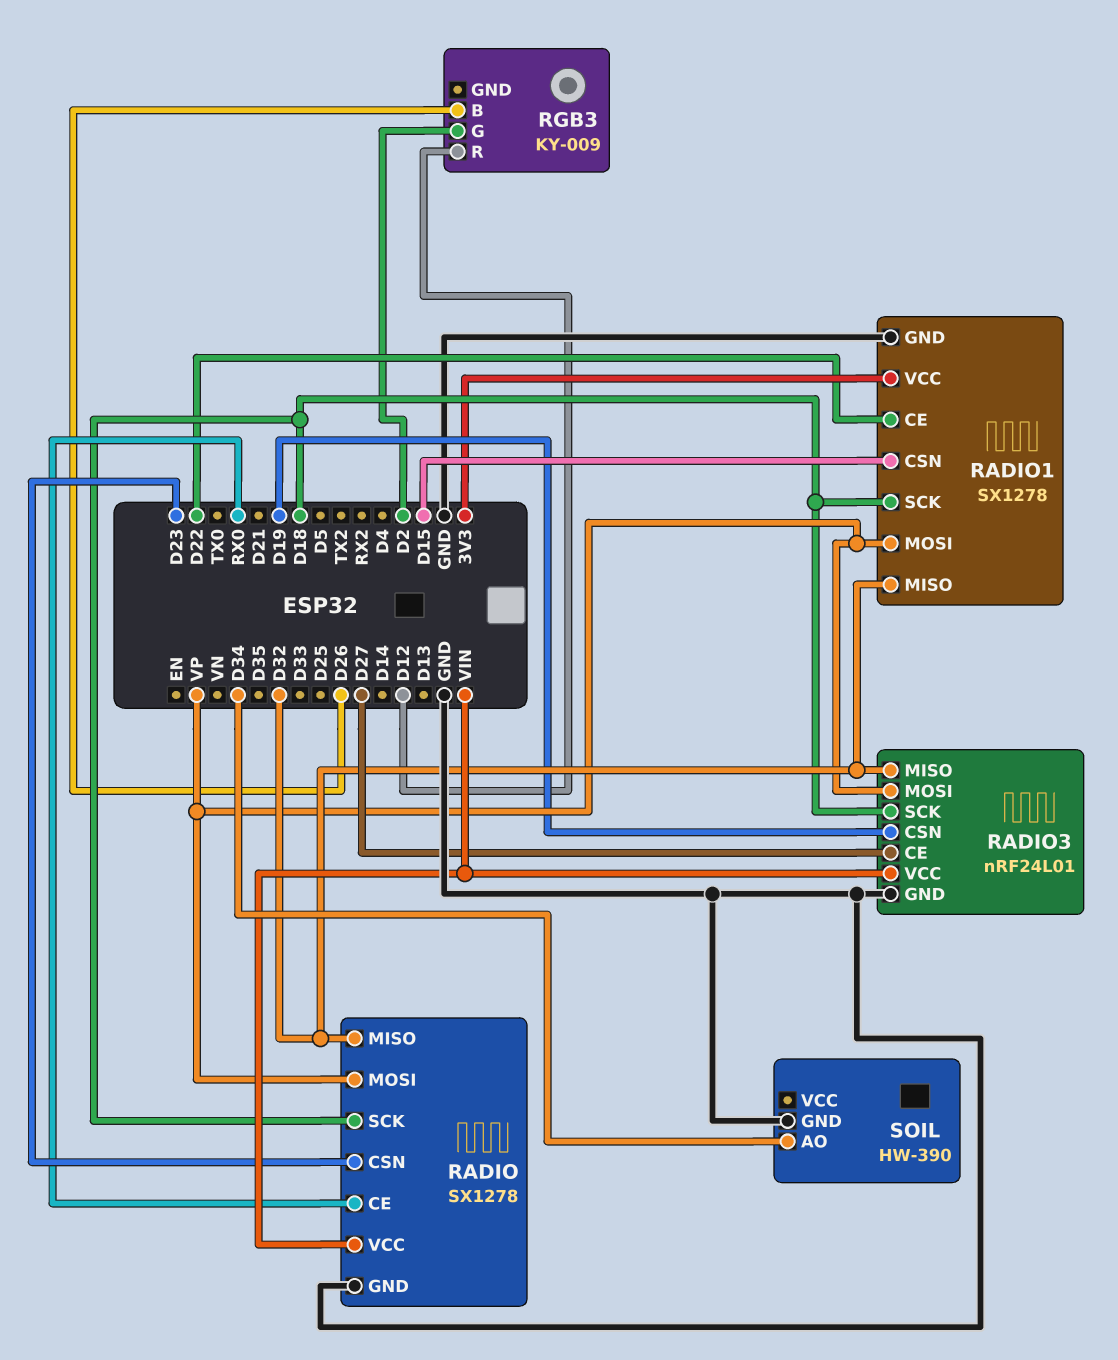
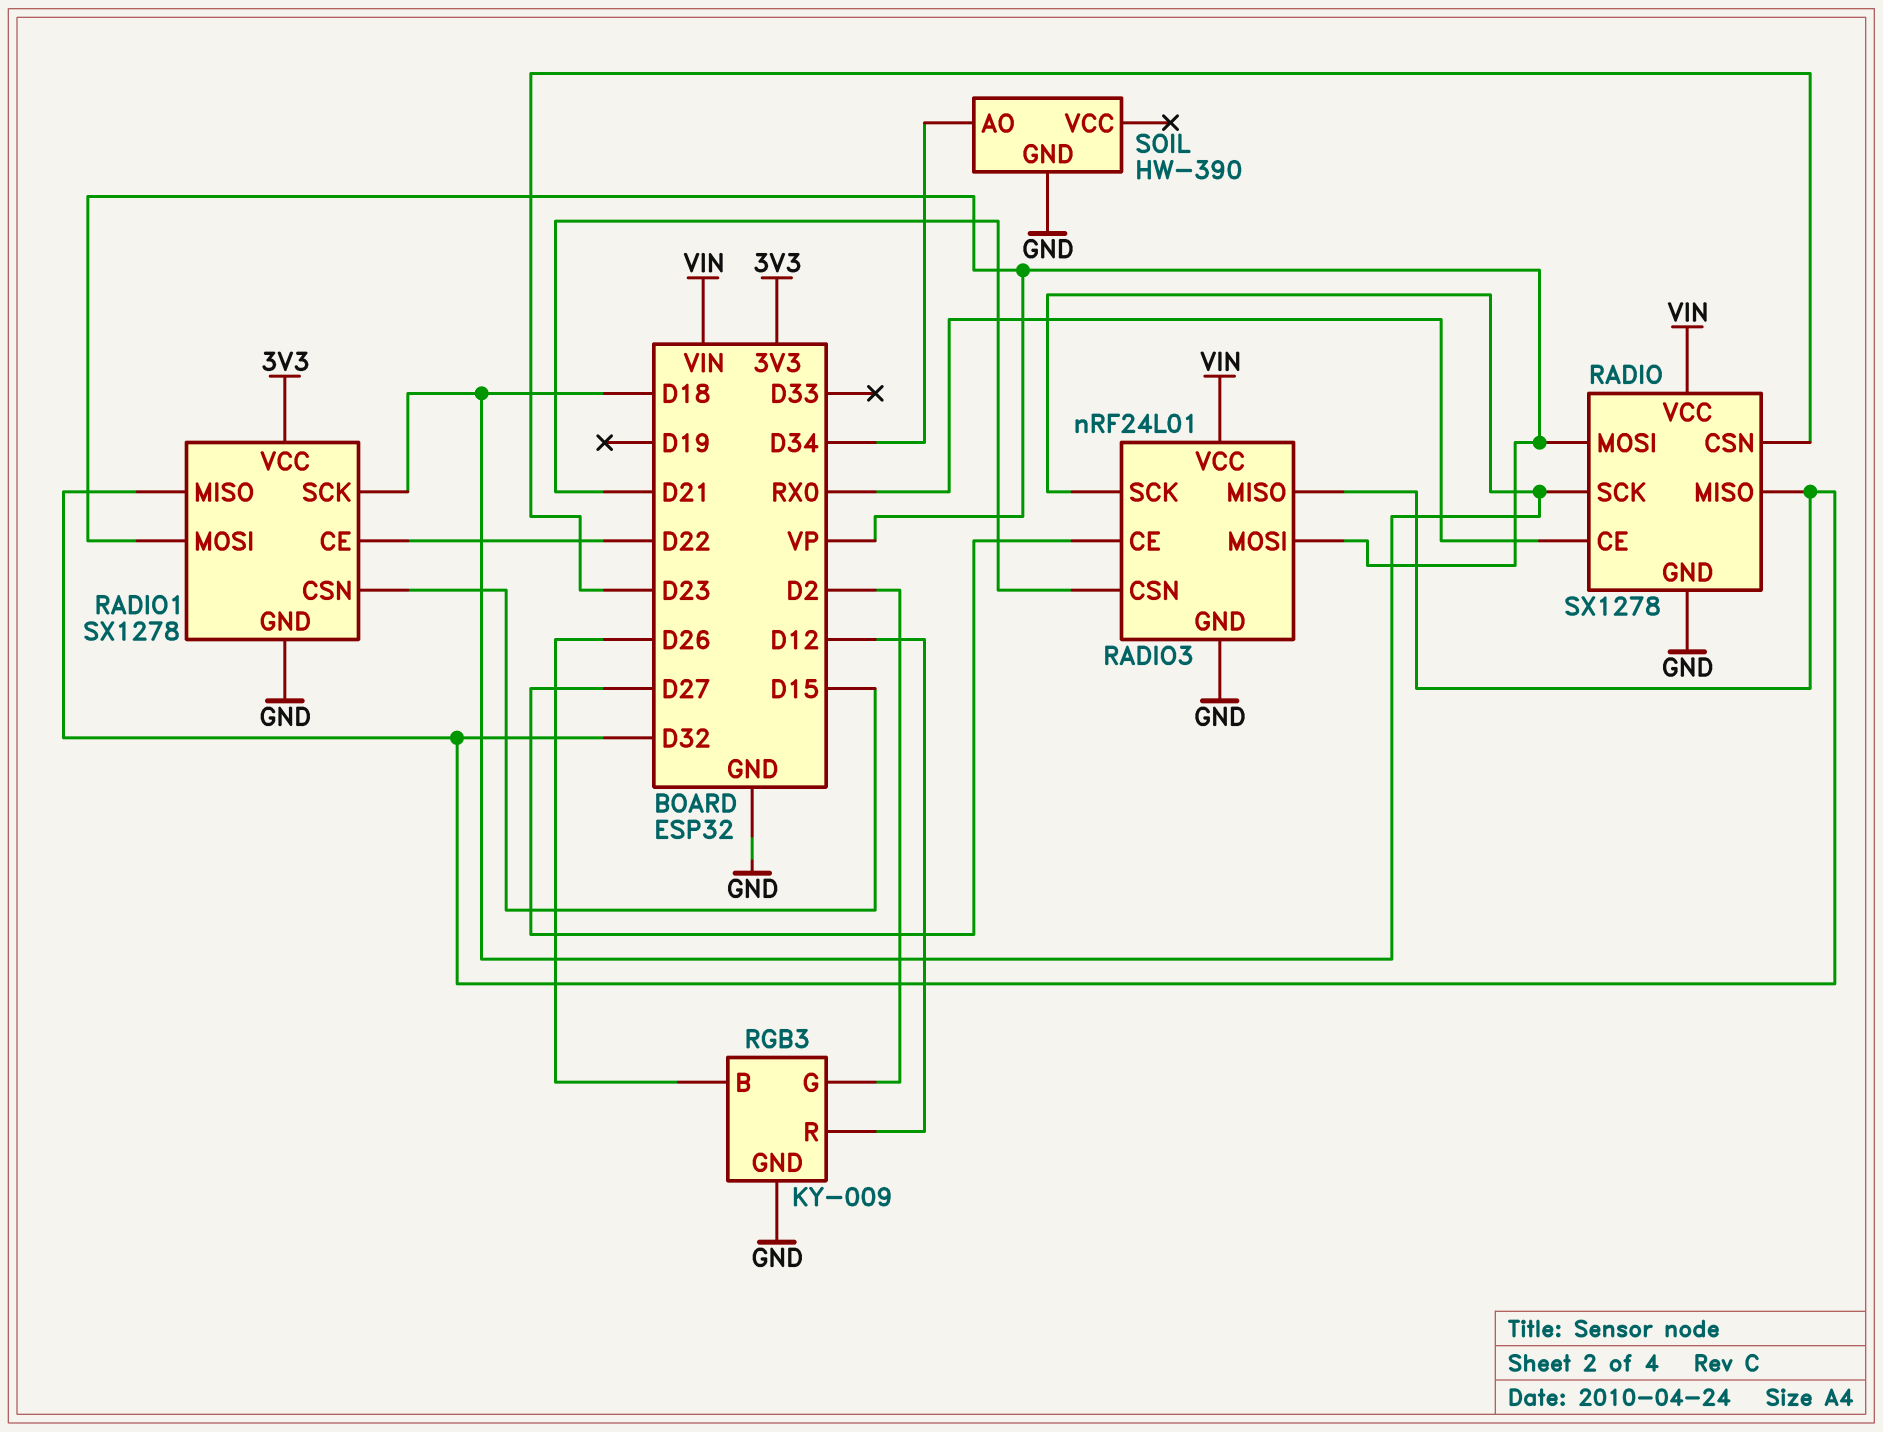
RADIO3 pin CSN: D19 -> D21
RGB3 pin GND: none -> GND

